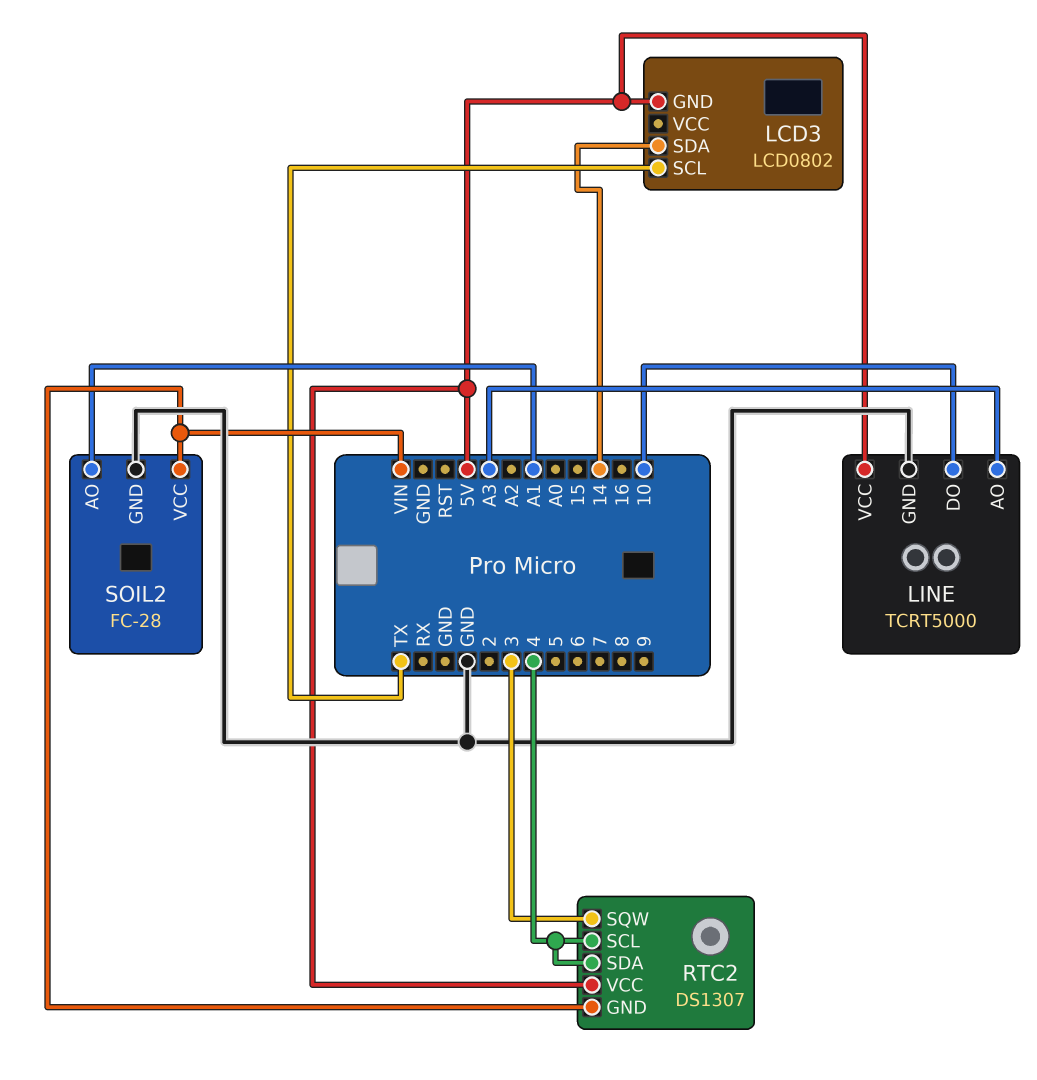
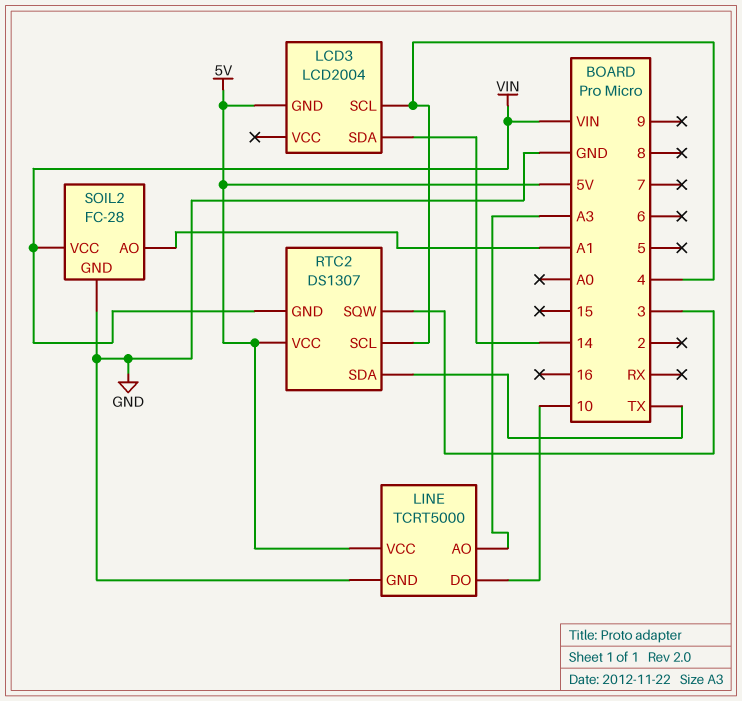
LCD3: LCD0802 -> LCD2004
LCD3 pin SCL: TX -> 4
RTC2 pin SDA: 4 -> TX

